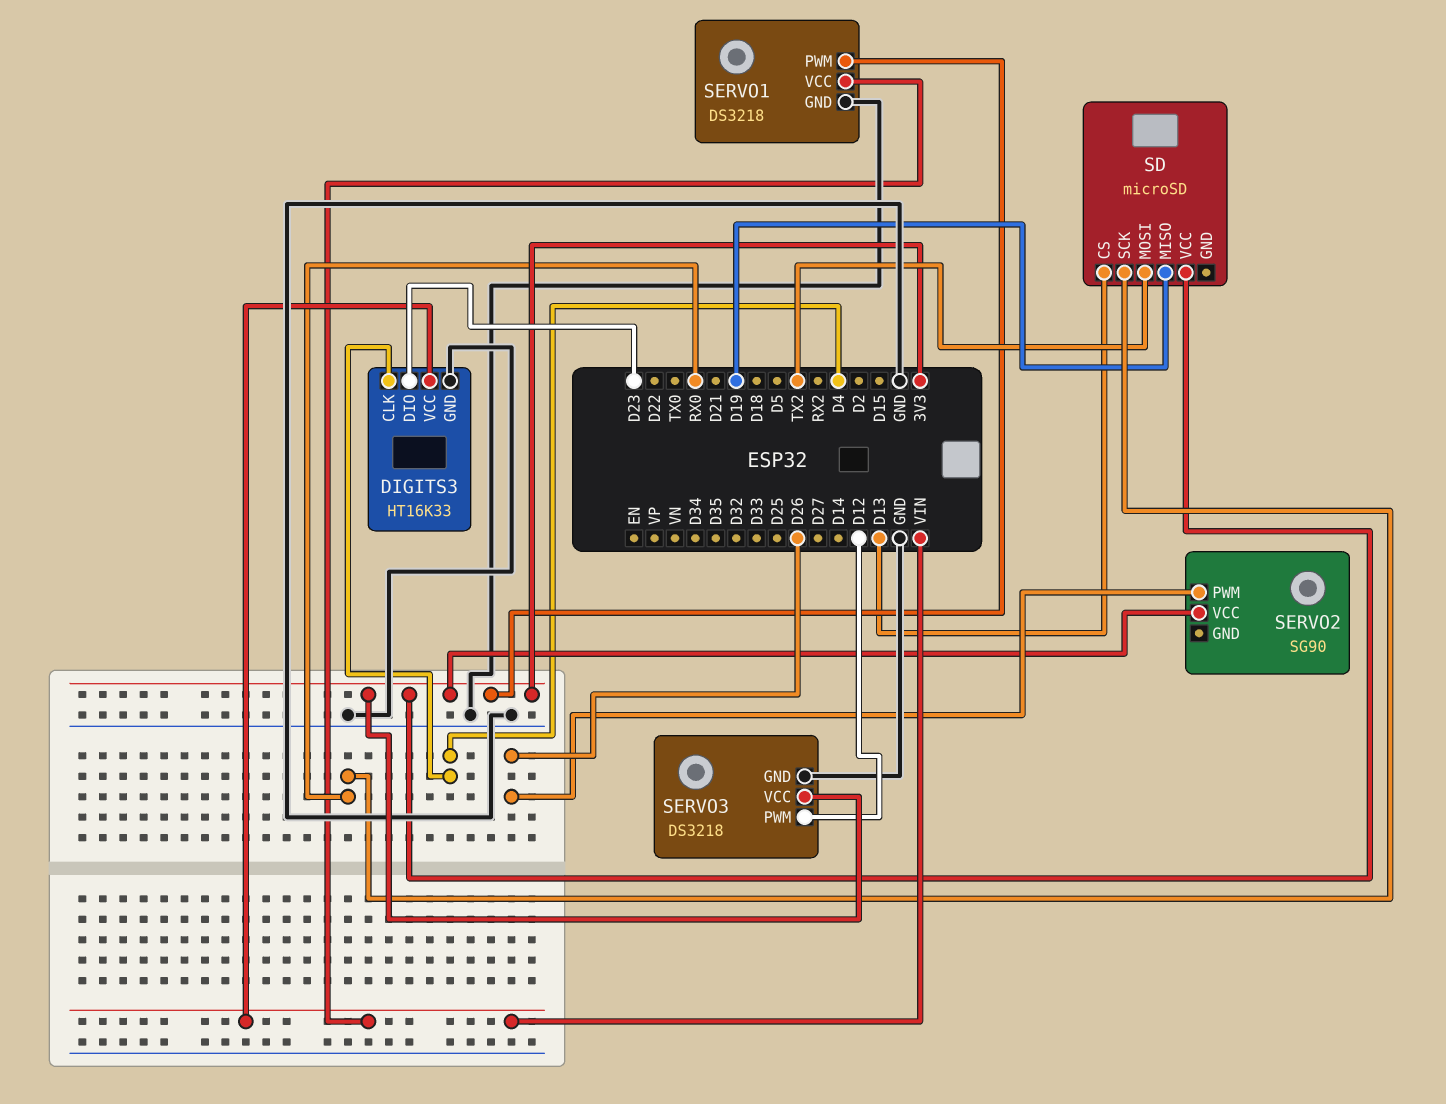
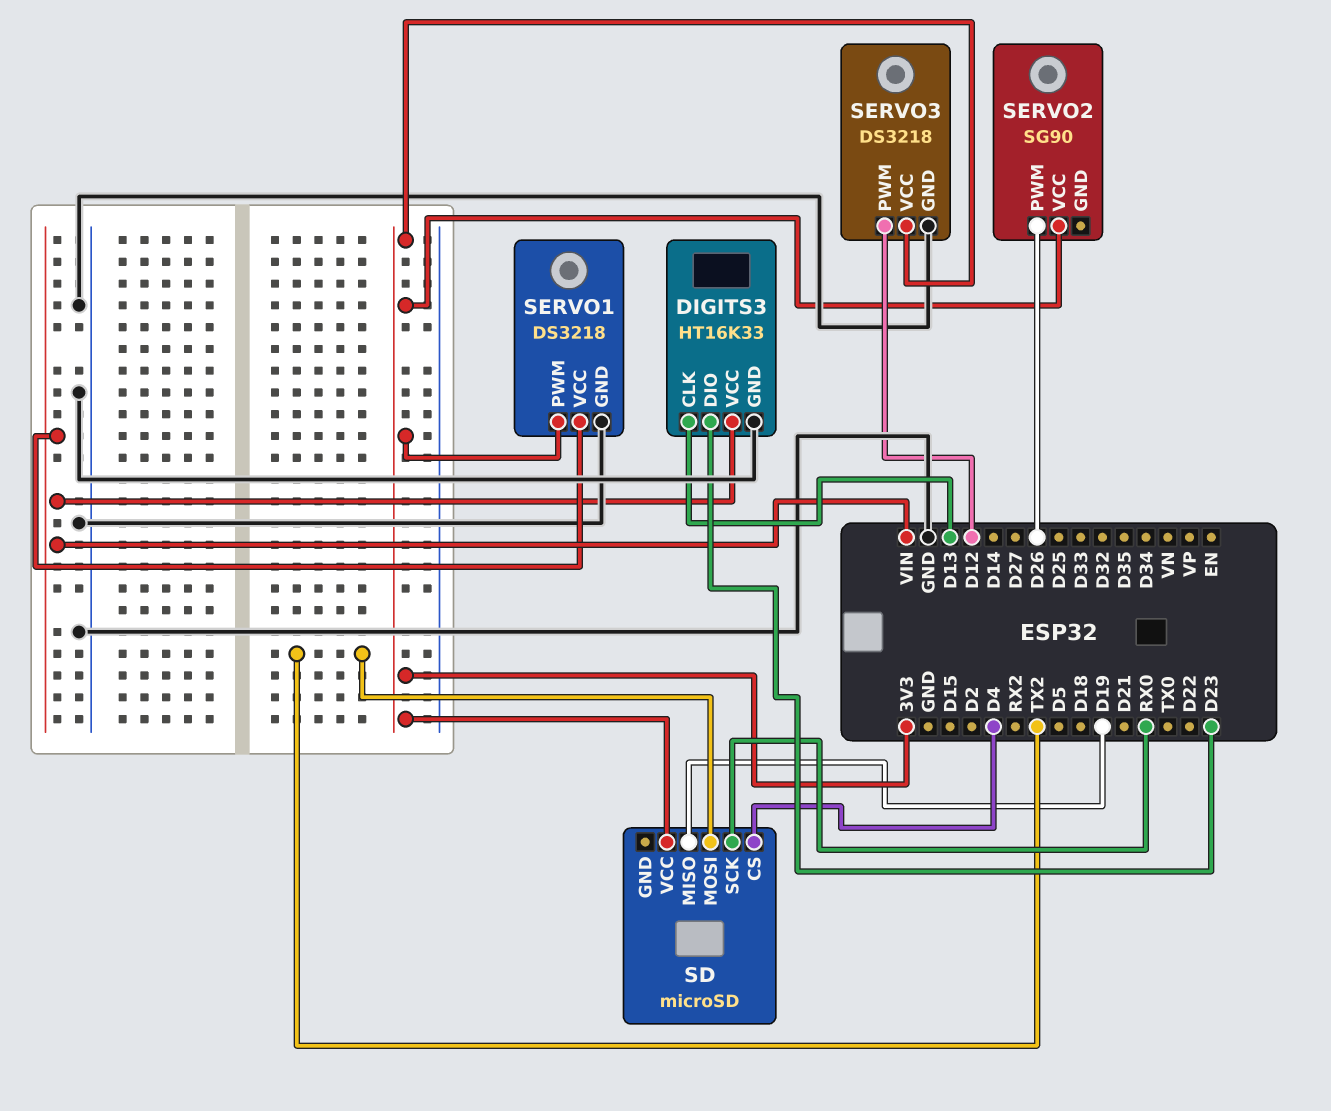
DIGITS3 pin CLK: D4 -> D13
SD pin CS: D13 -> D4

